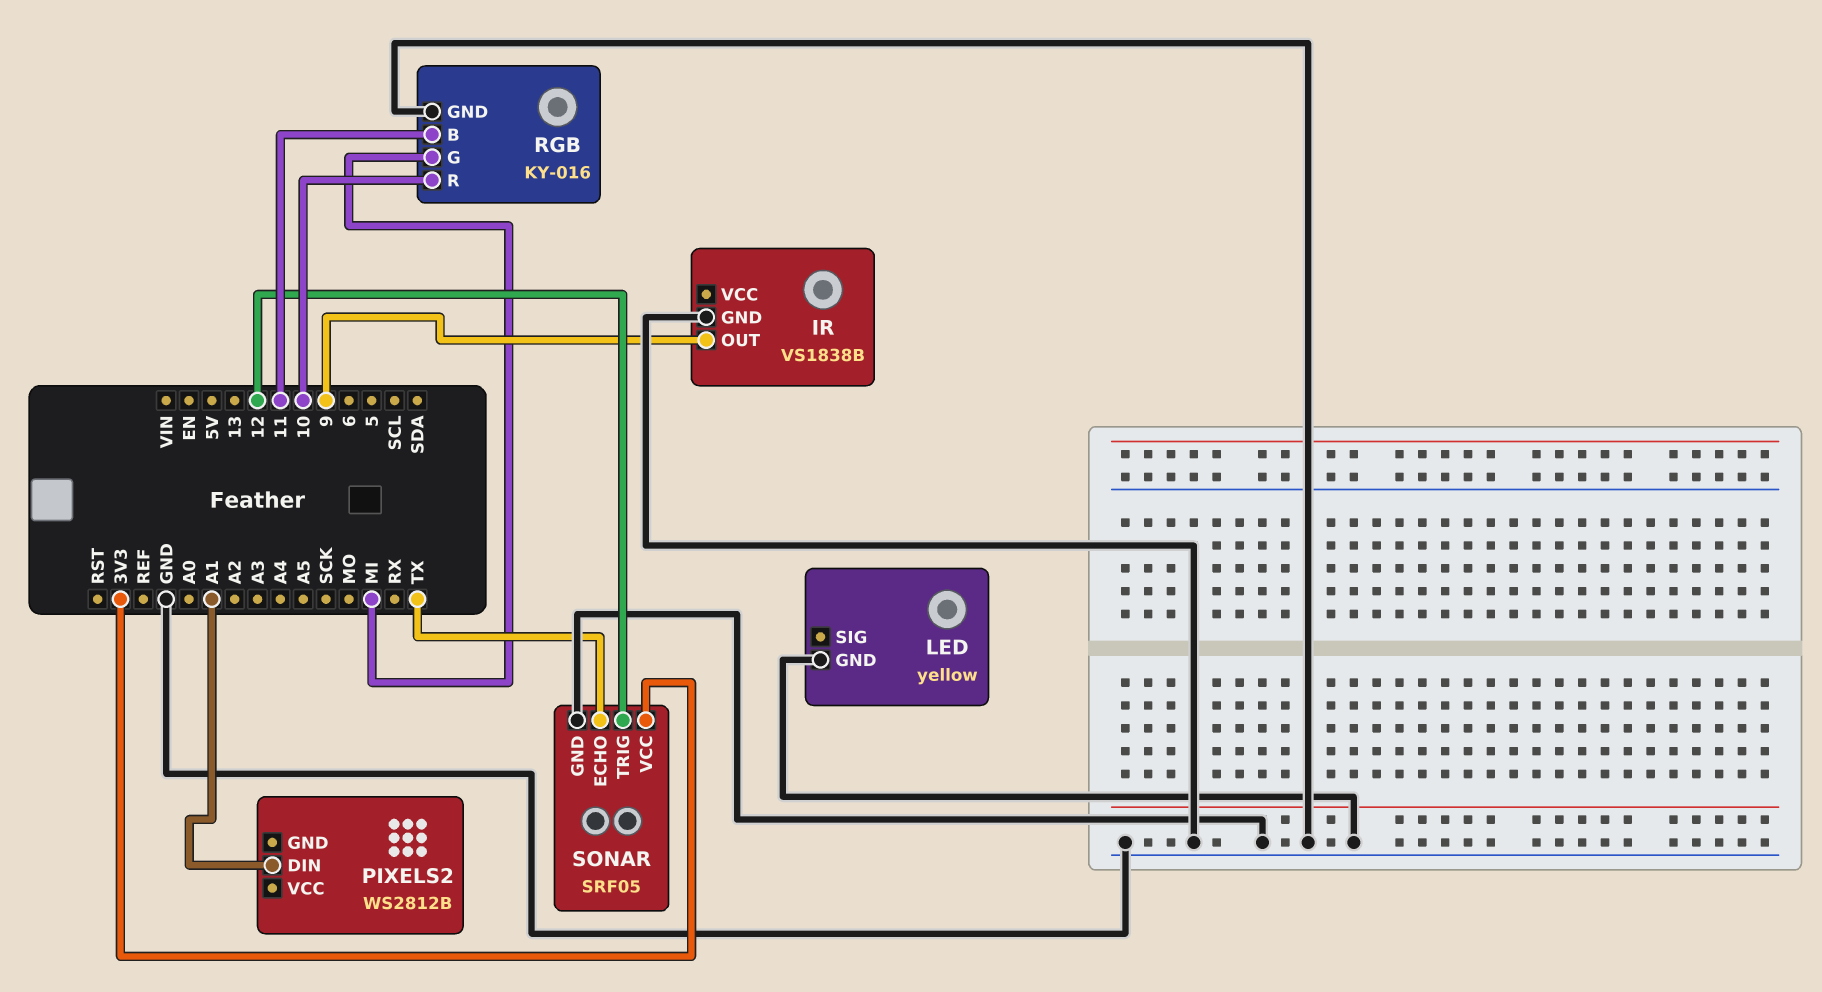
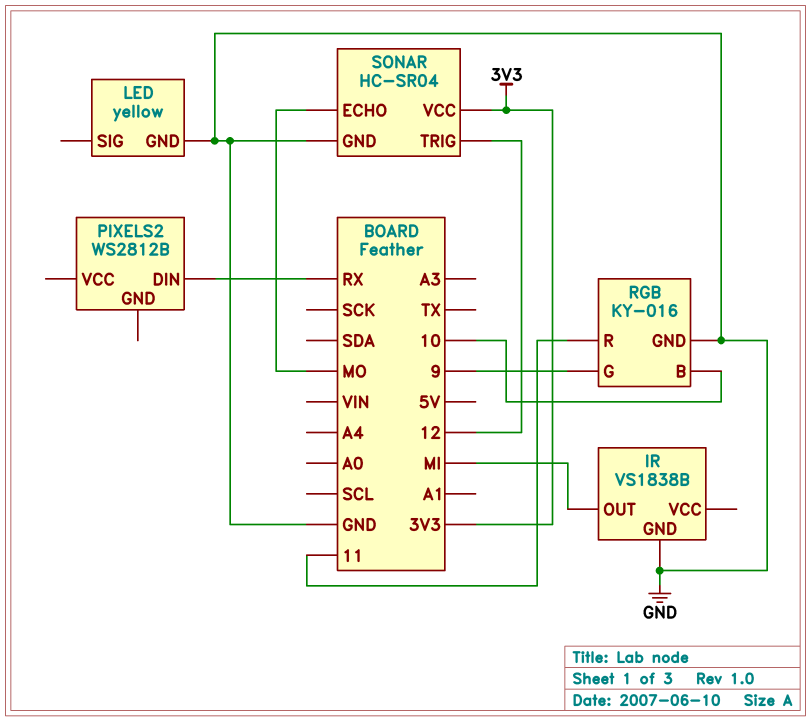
IR pin OUT: 9 -> MI
PIXELS2 pin DIN: A1 -> RX
RGB pin B: 11 -> 10
RGB pin G: MI -> 9
RGB pin R: 10 -> 11
SONAR: SRF05 -> HC-SR04
SONAR pin ECHO: TX -> MO

